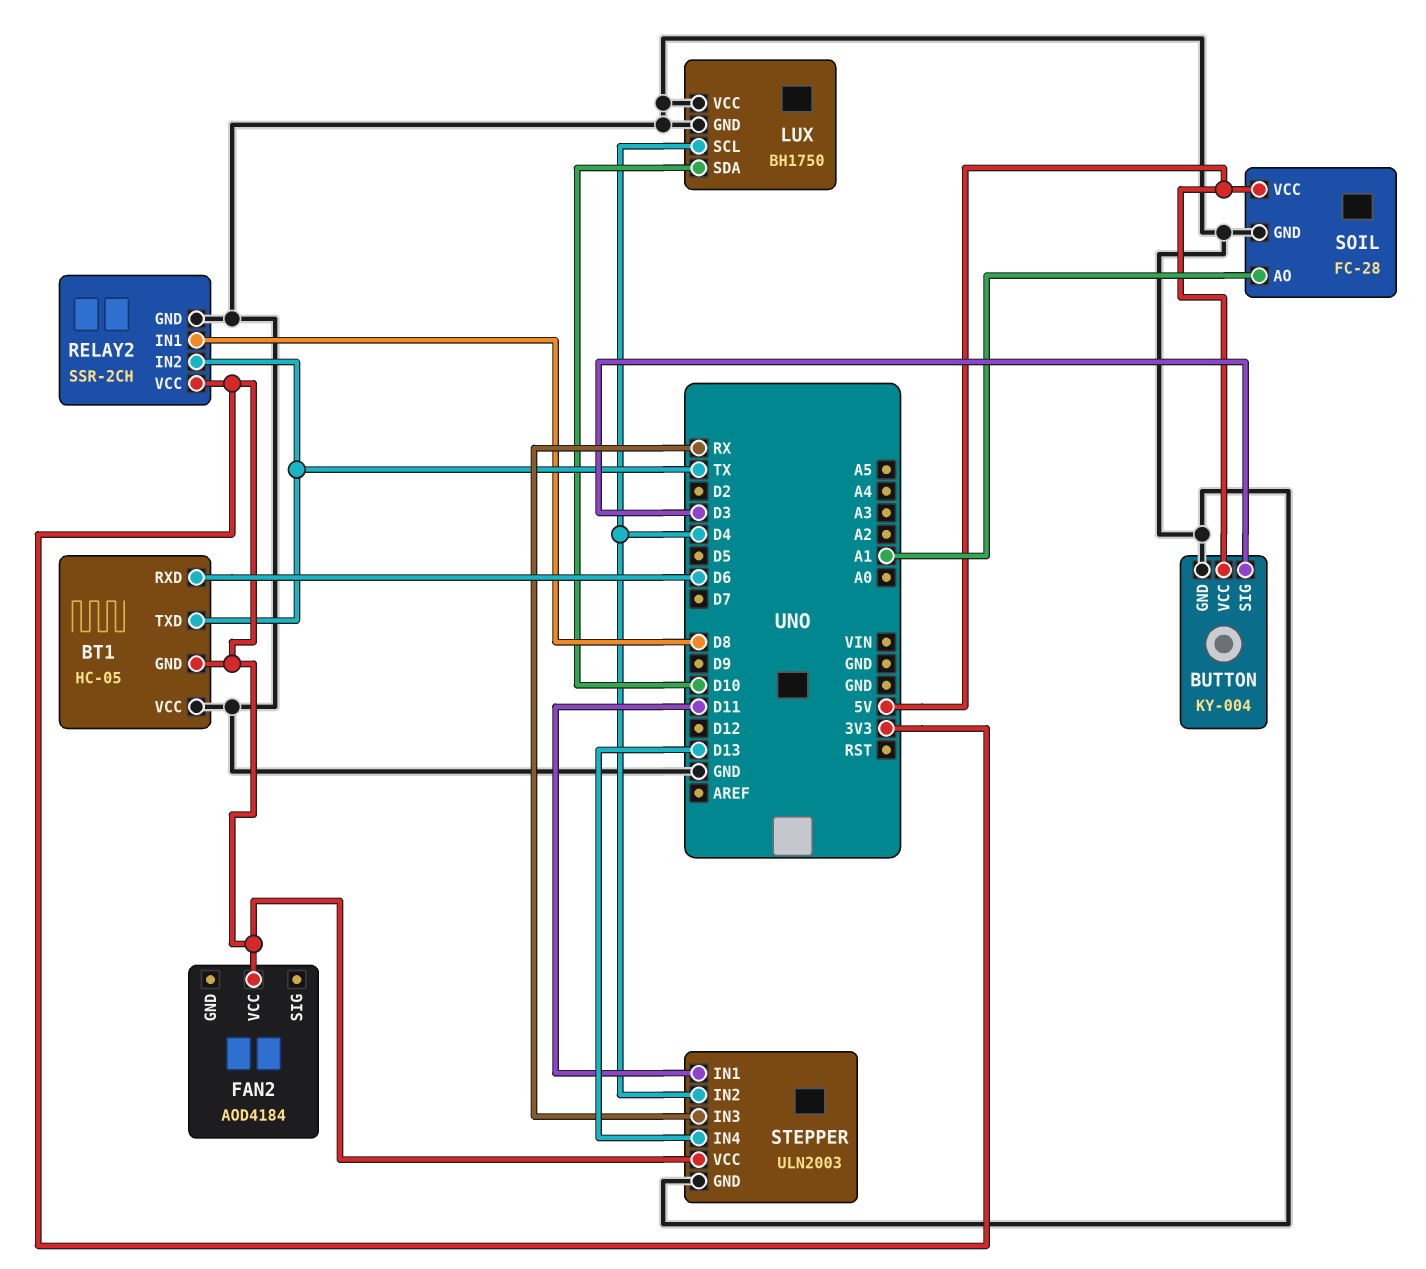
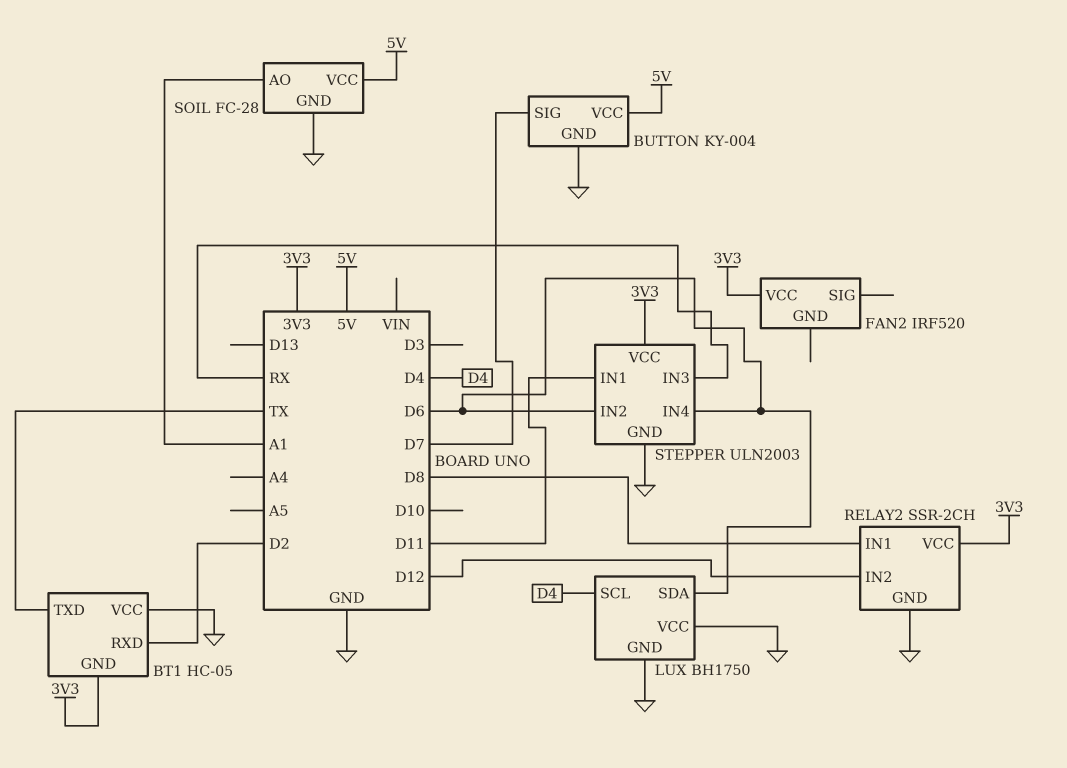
BT1 pin RXD: D6 -> D2
BUTTON pin SIG: D3 -> D7
FAN2: AOD4184 -> IRF520
LUX pin SDA: D10 -> D6
RELAY2 pin IN2: TX -> D12
STEPPER pin IN2: D4 -> D6
STEPPER pin IN4: D13 -> D6

